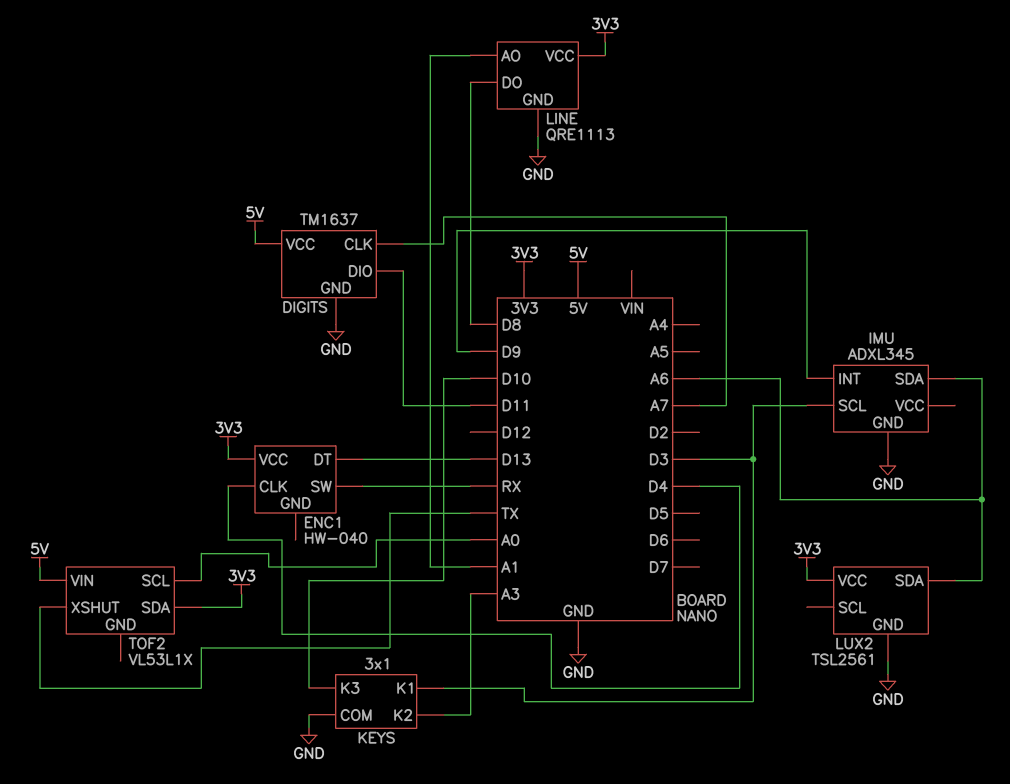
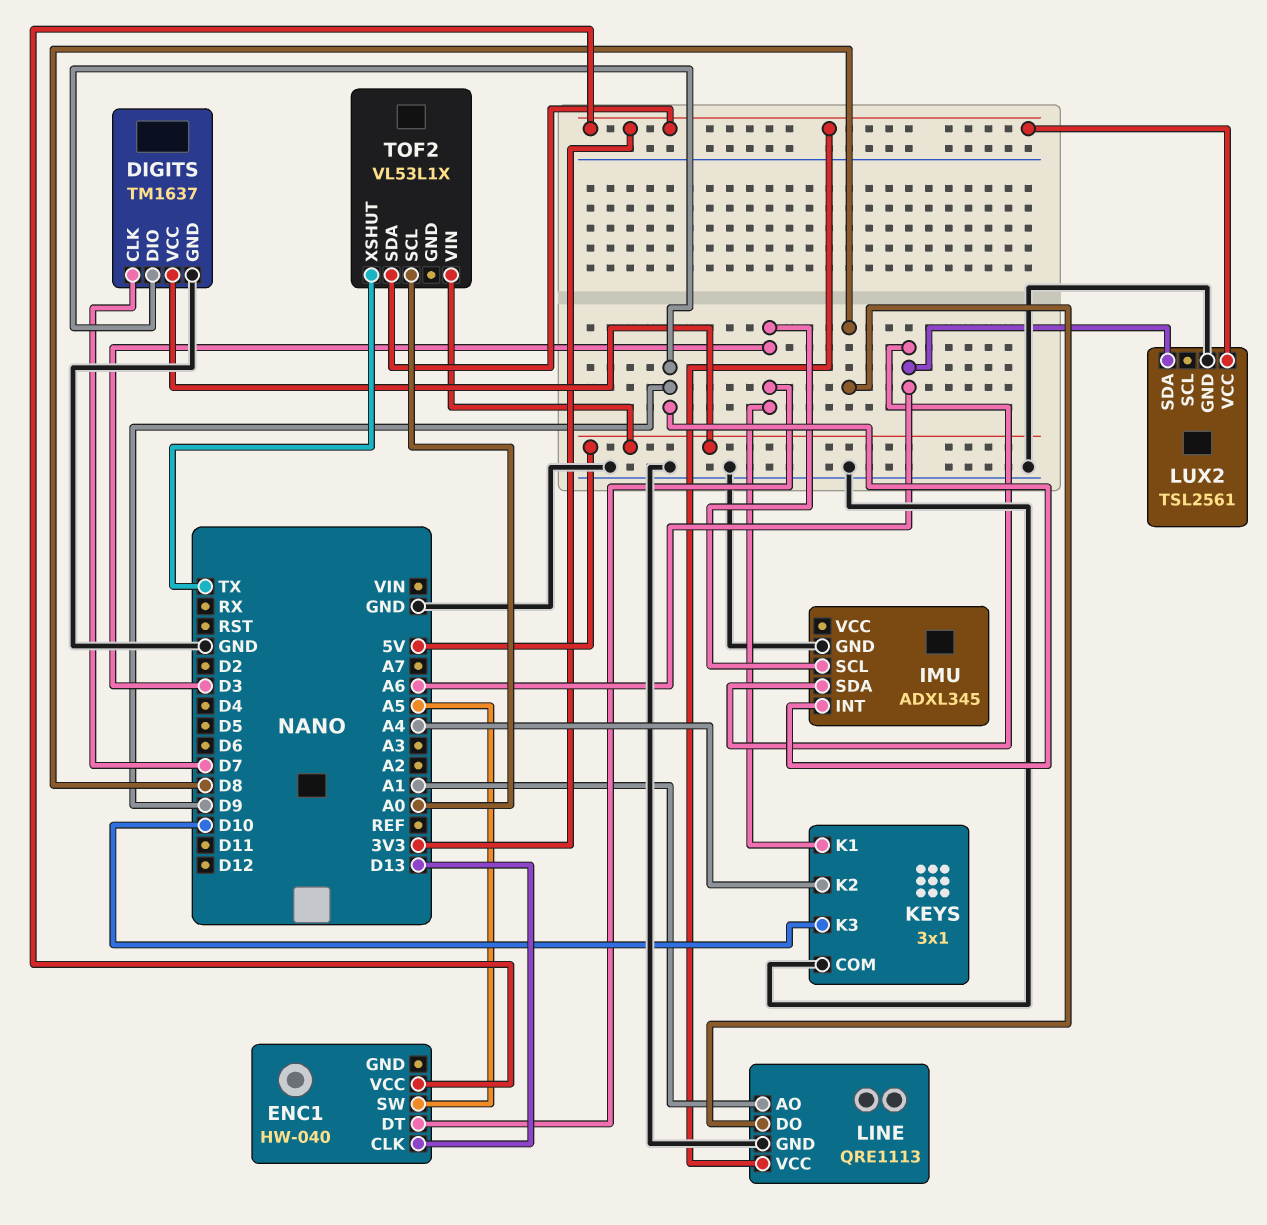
DIGITS pin CLK: A7 -> D7
DIGITS pin DIO: D11 -> D9
ENC1 pin CLK: D4 -> D13
ENC1 pin DT: D13 -> D3
ENC1 pin SW: RX -> A5
KEYS pin K2: A3 -> A4

